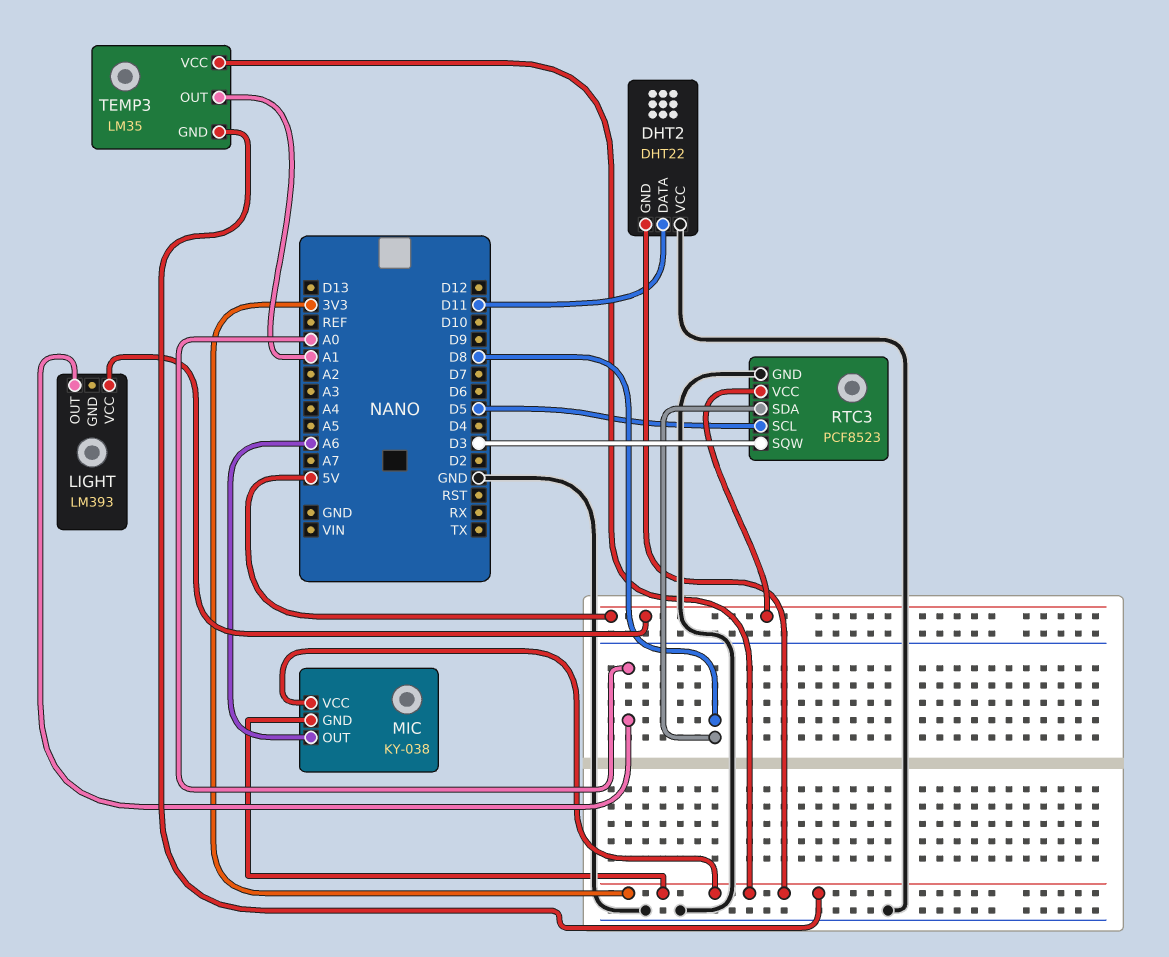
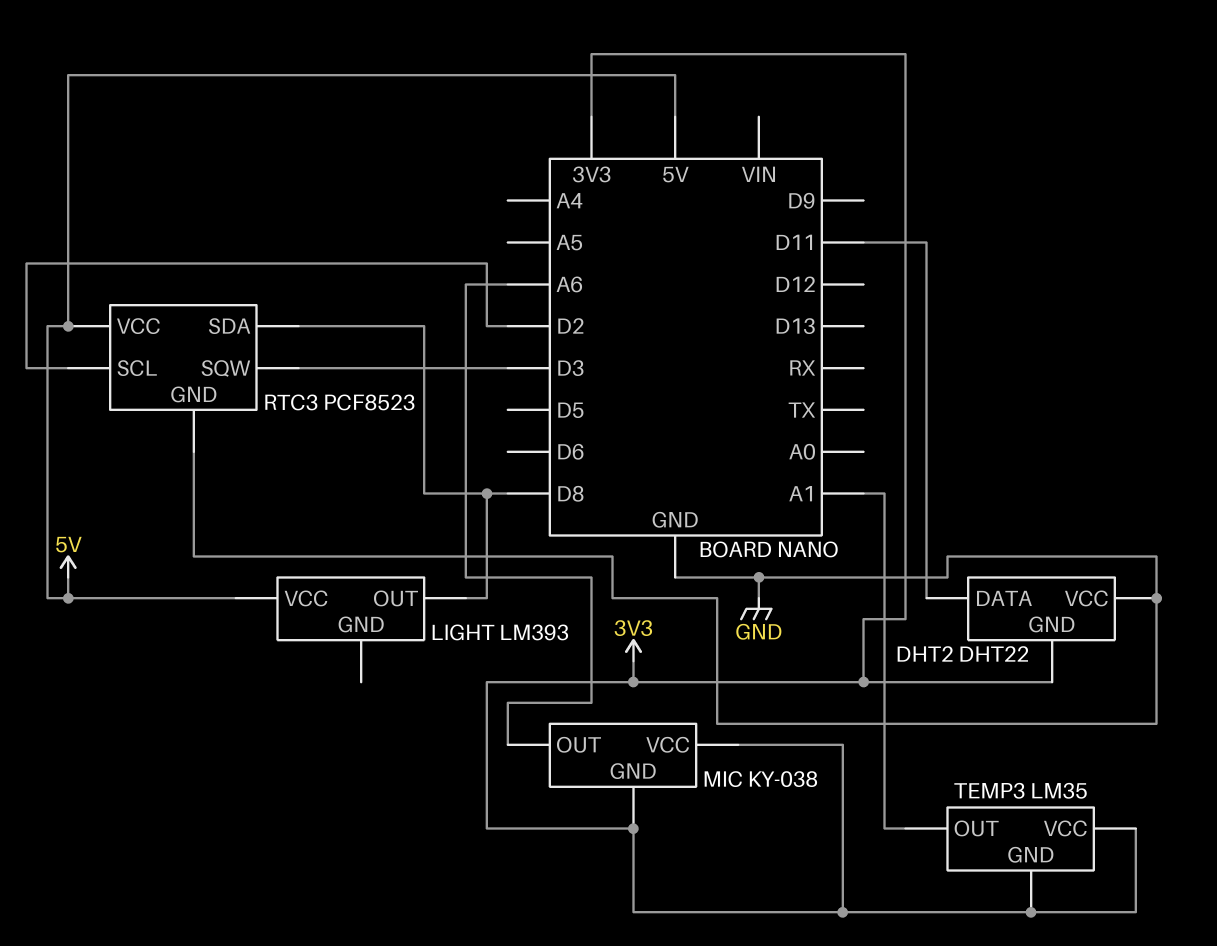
LIGHT pin OUT: A0 -> D8
RTC3 pin SCL: D5 -> D2

